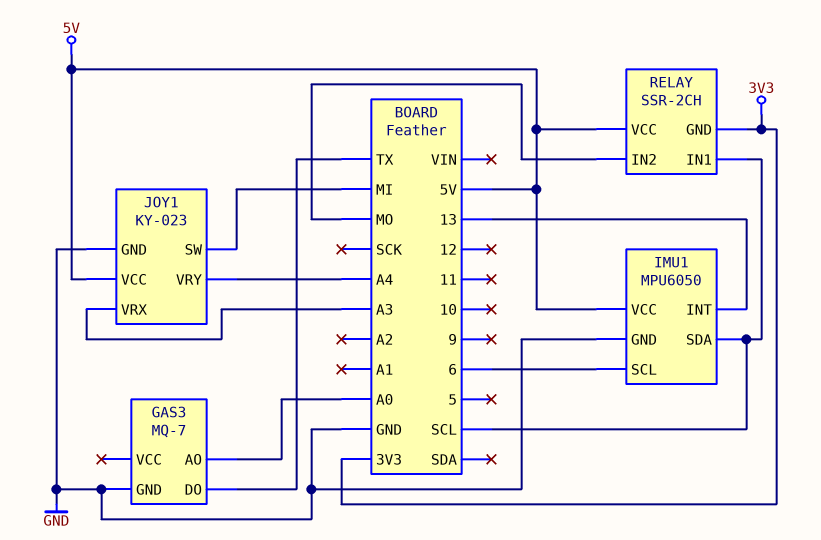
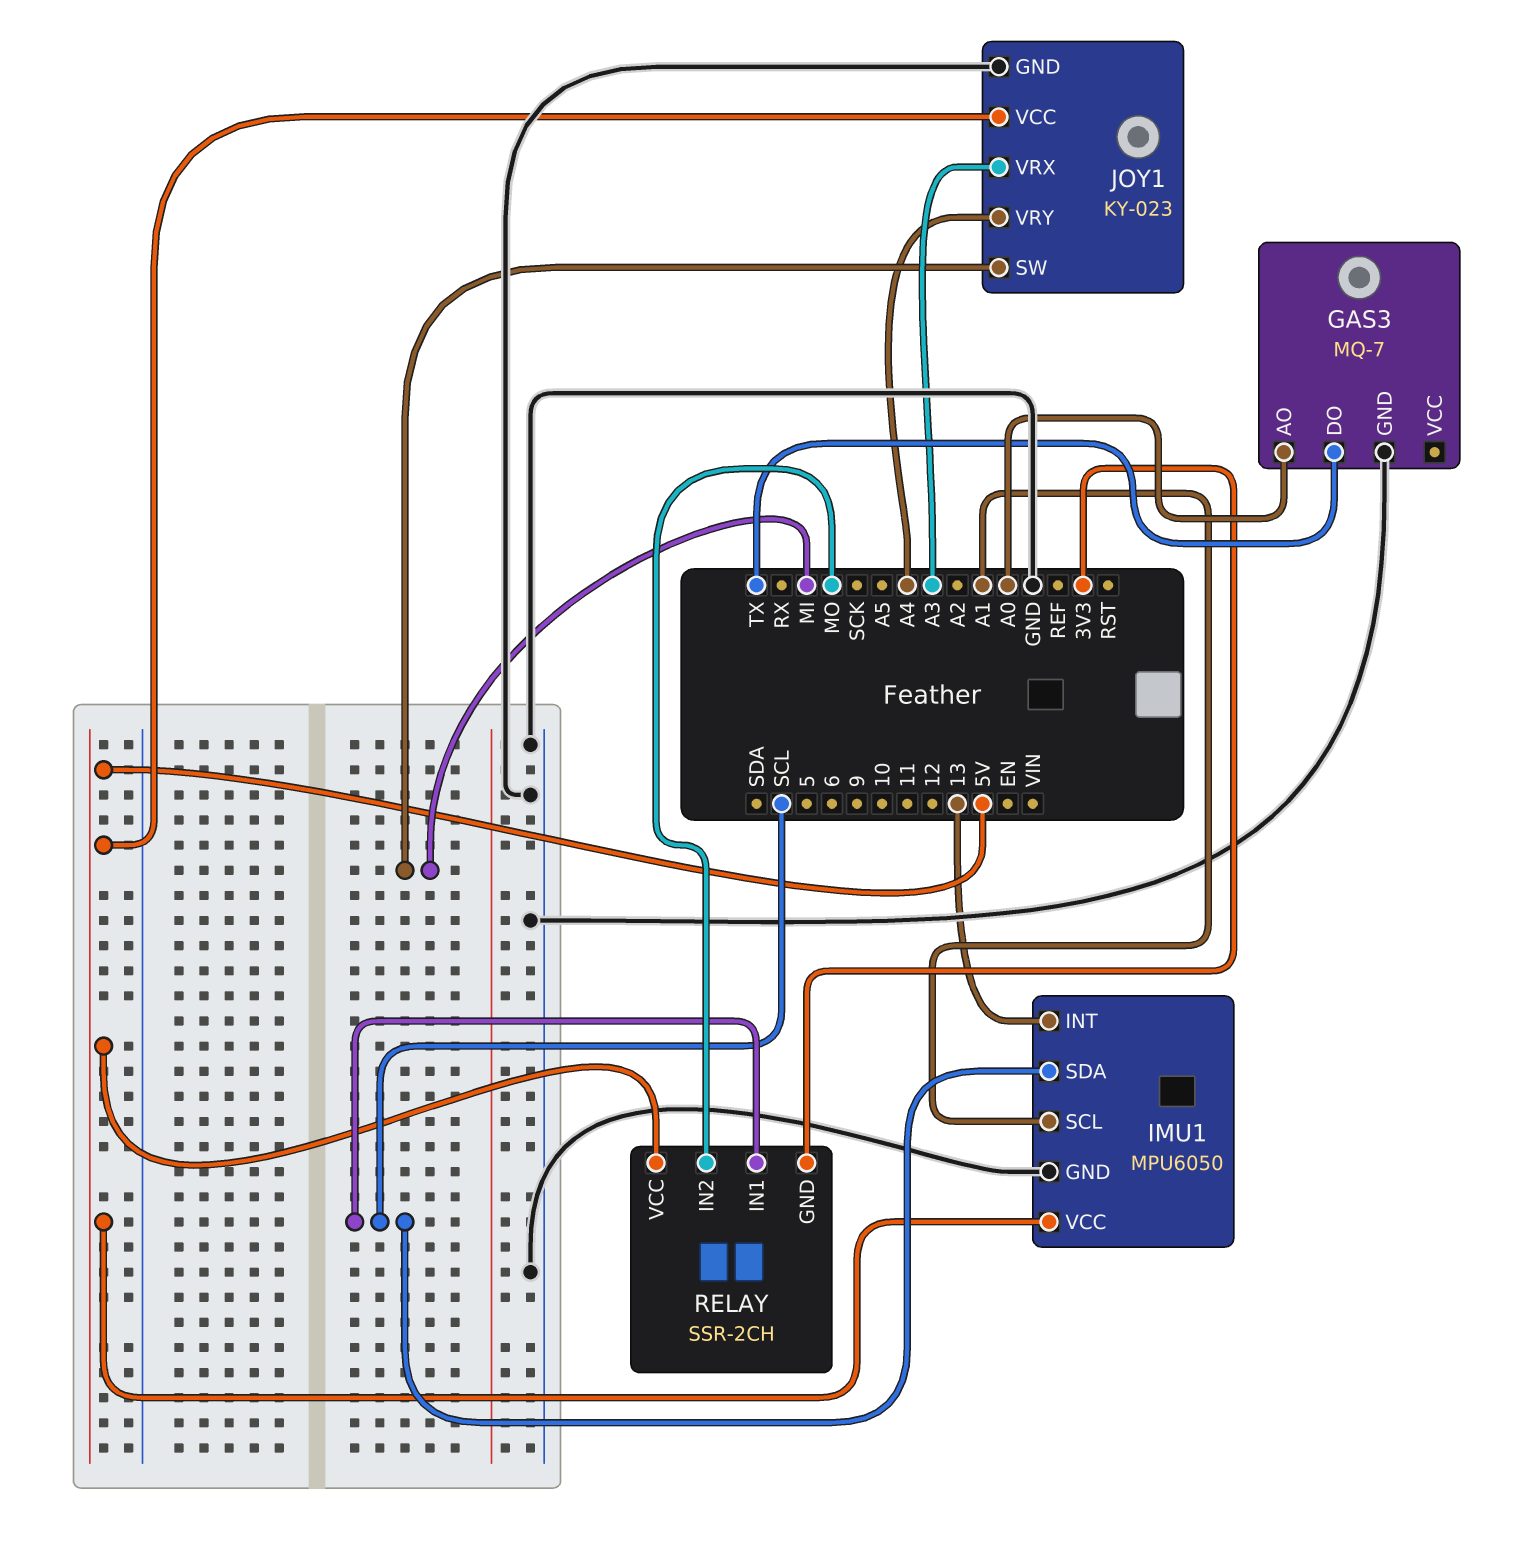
IMU1 pin SCL: 6 -> A1

